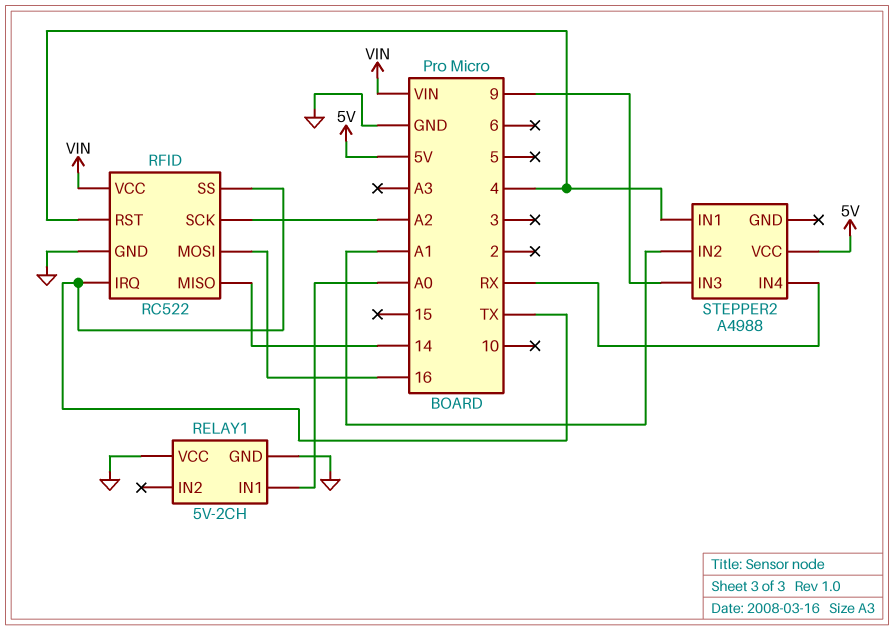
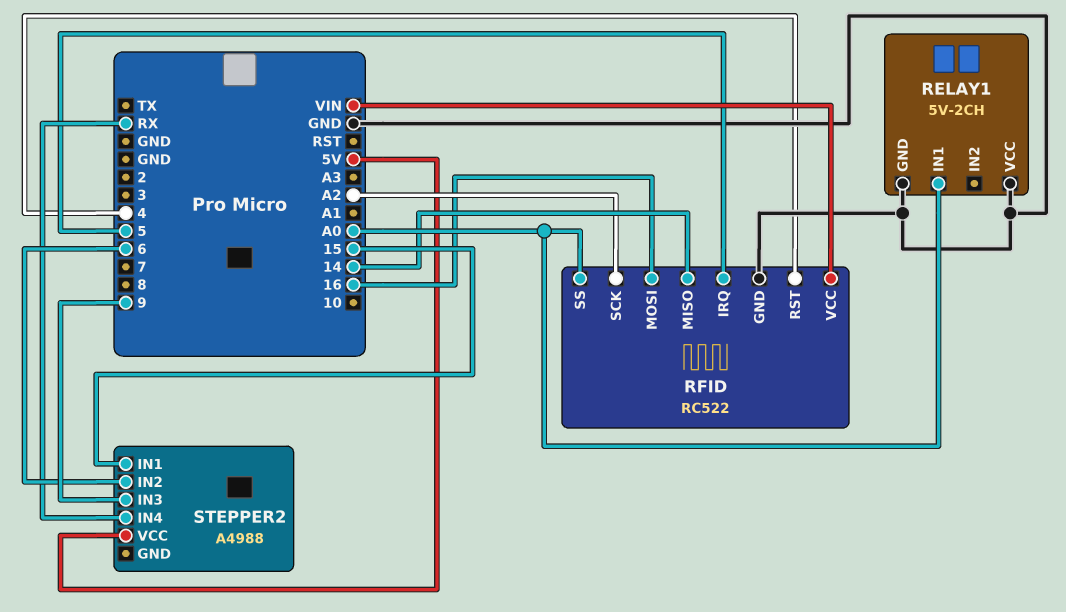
RFID pin IRQ: TX -> 5
RFID pin SS: TX -> A0
STEPPER2 pin IN1: 4 -> 15
STEPPER2 pin IN2: A1 -> 6

